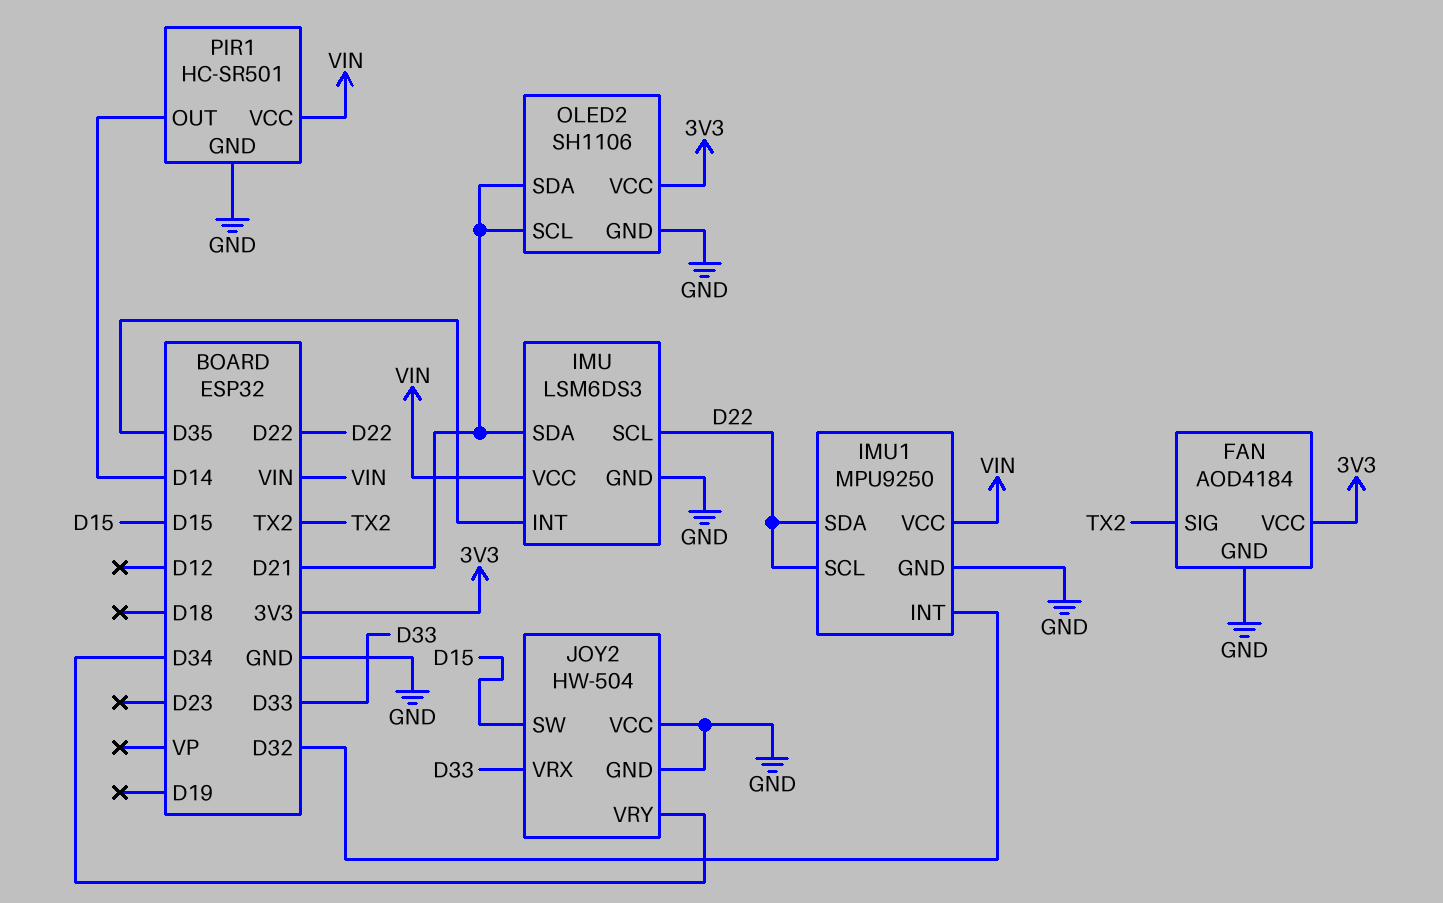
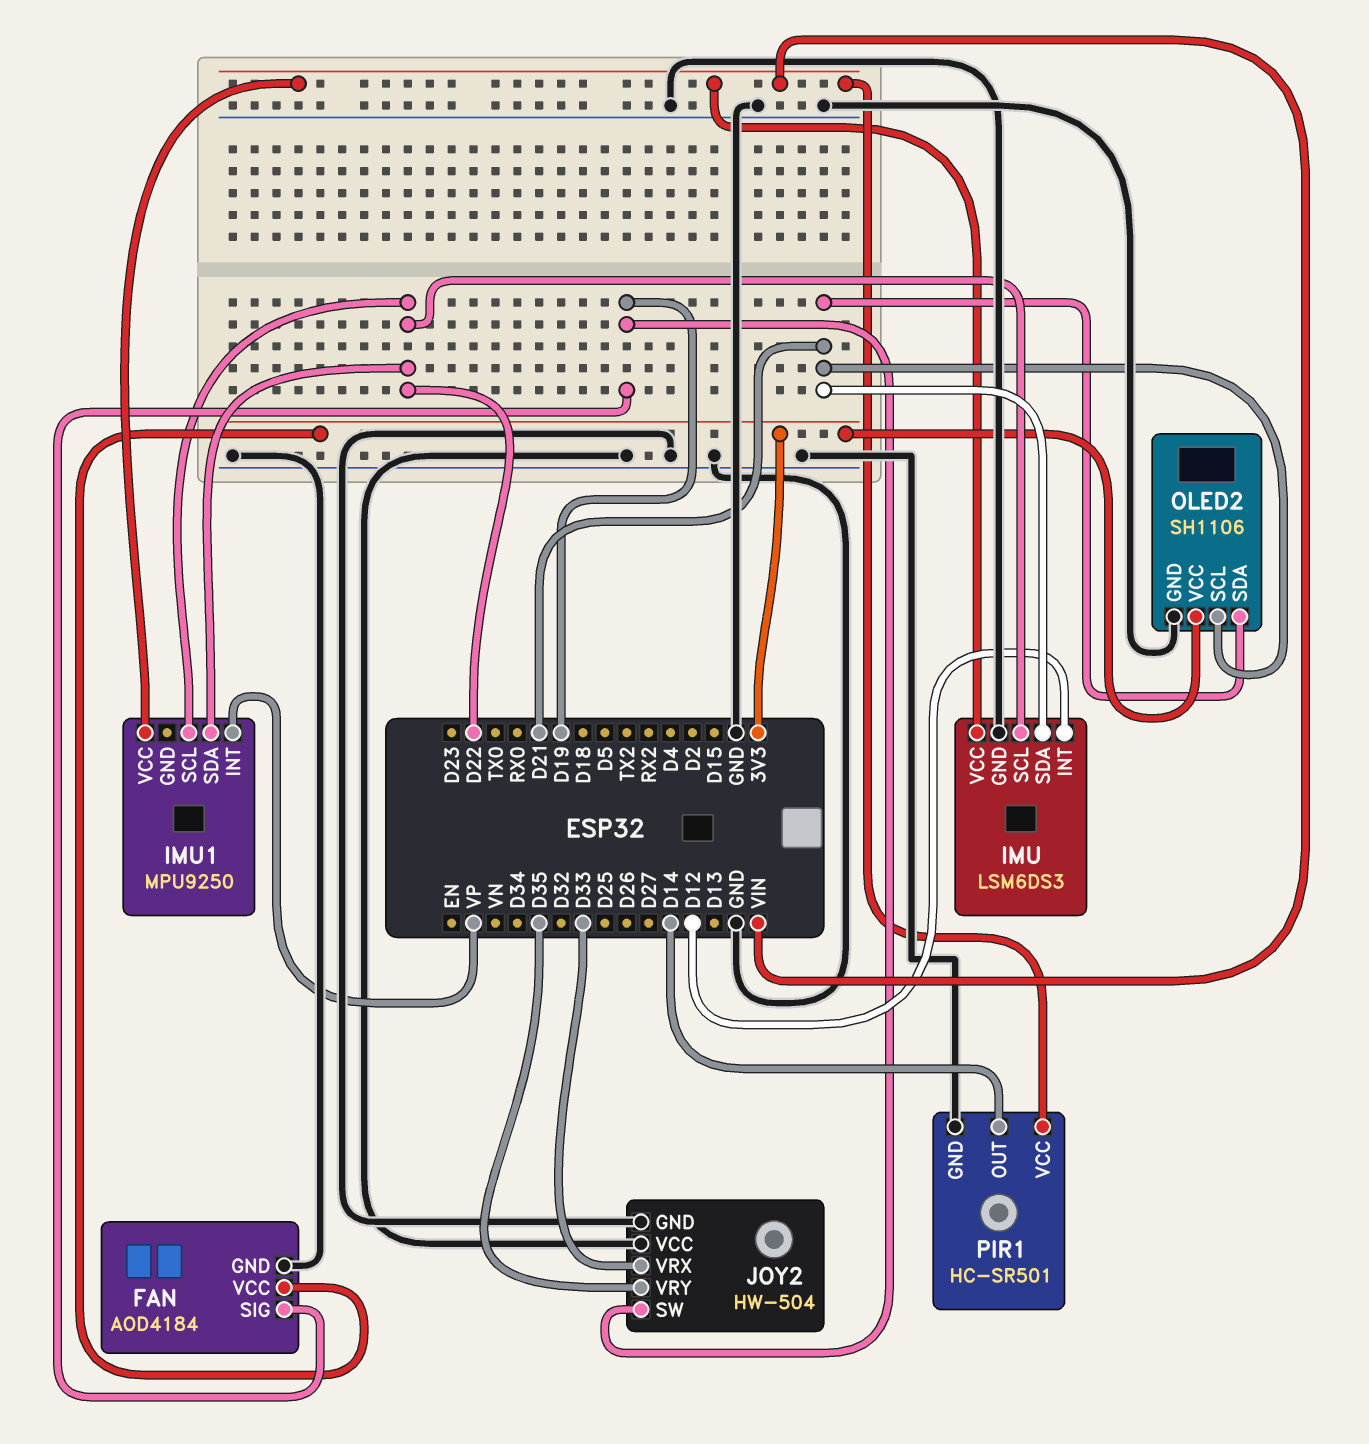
FAN pin SIG: TX2 -> D19
IMU pin INT: D35 -> D12
IMU1 pin GND: GND -> none
IMU1 pin INT: D32 -> VP
JOY2 pin SW: D15 -> D19
JOY2 pin VRY: D34 -> D35

